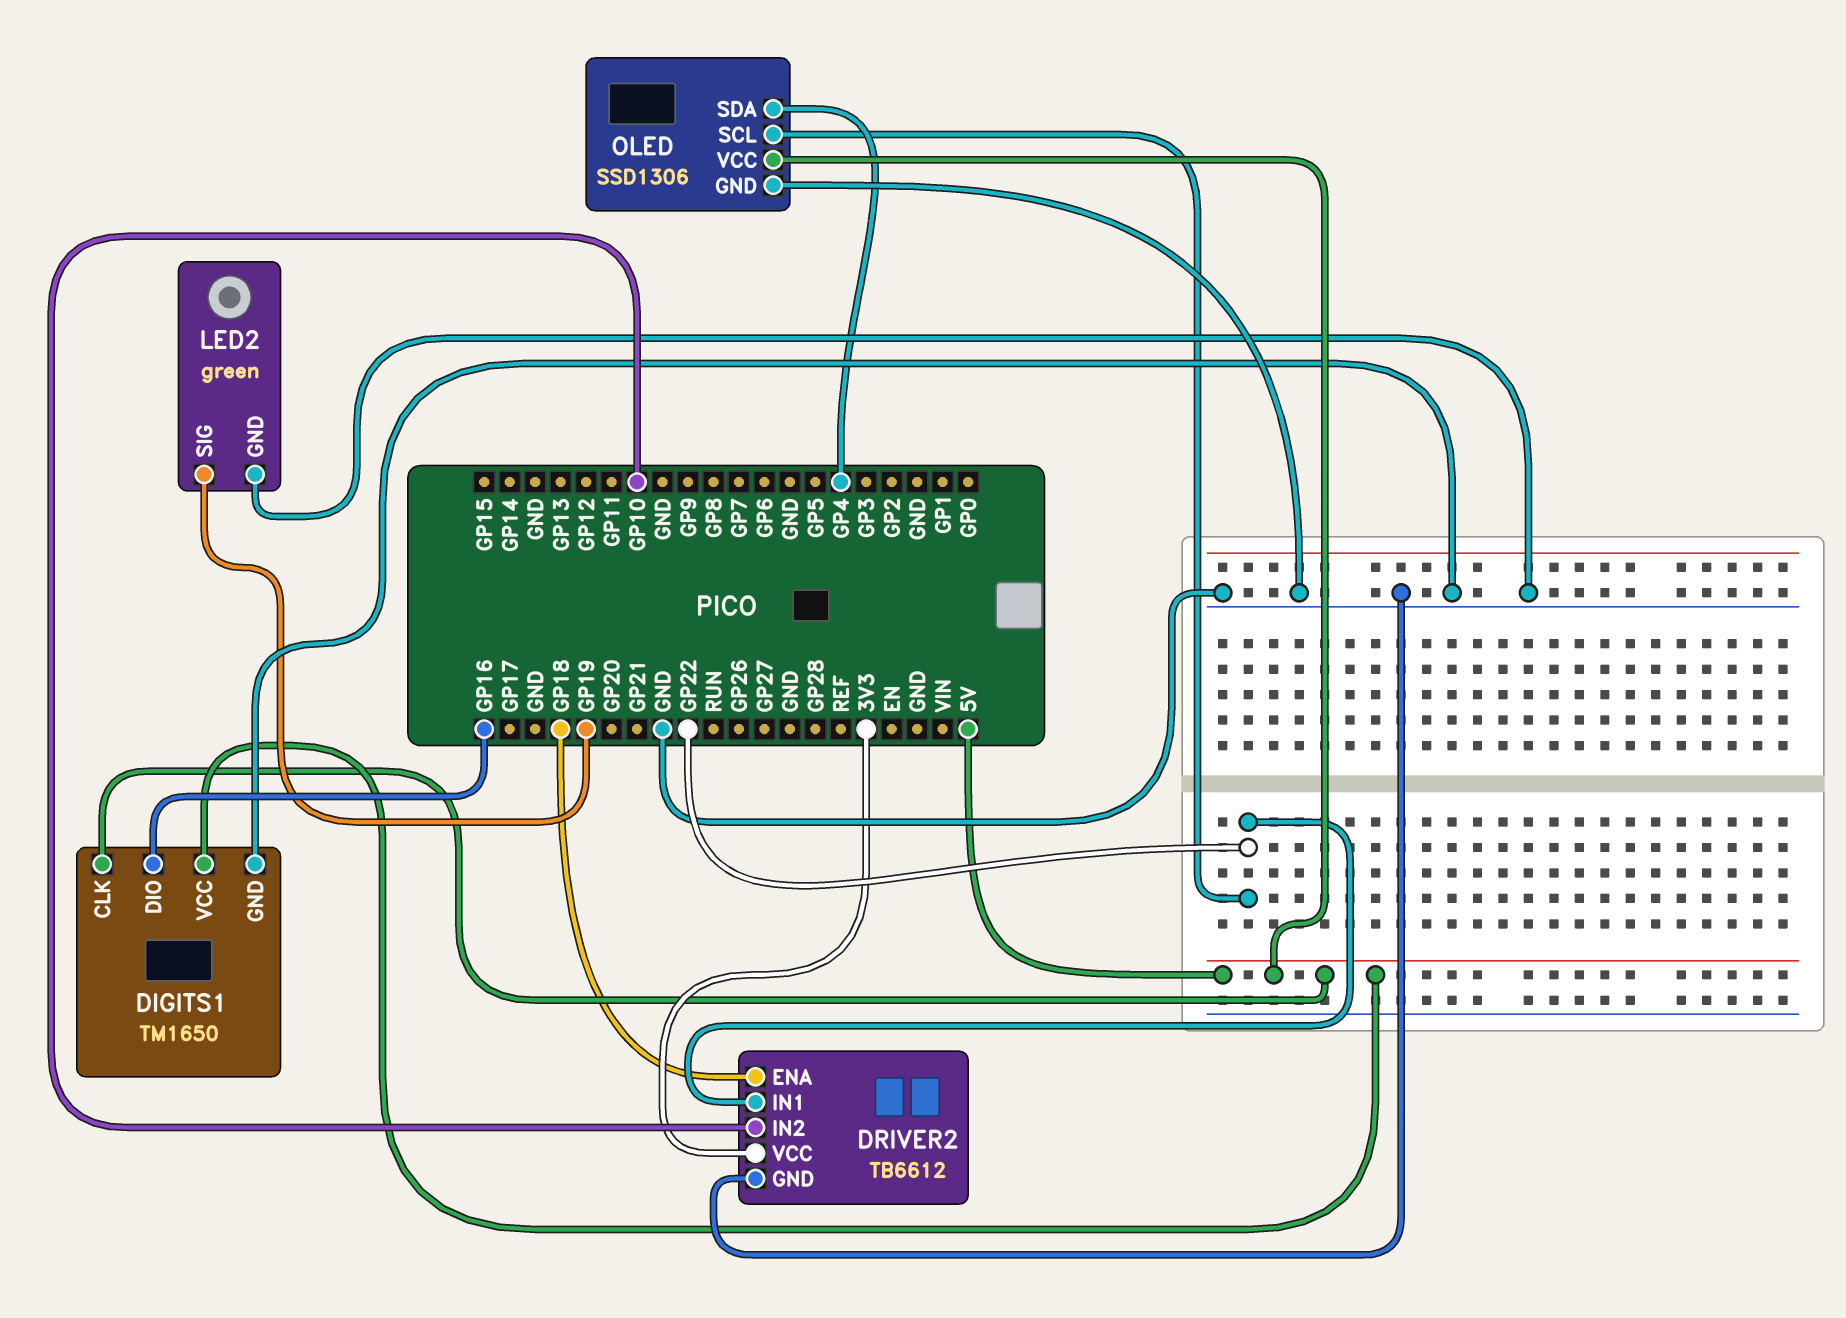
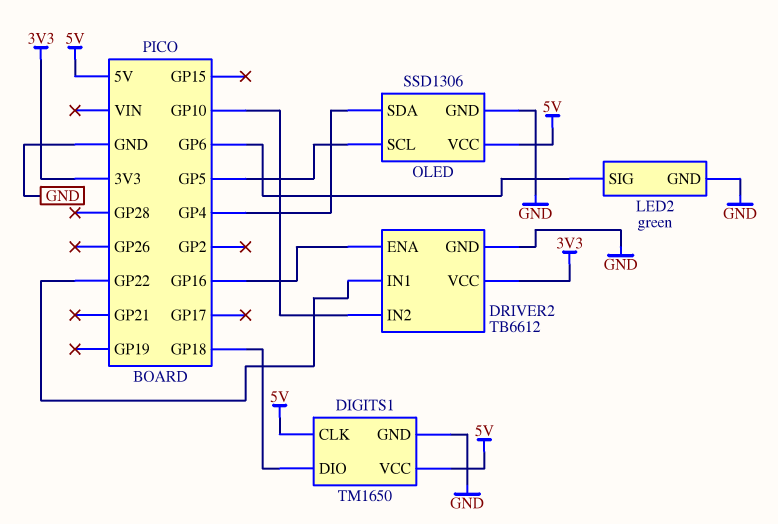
DIGITS1 pin DIO: GP16 -> GP18
DRIVER2 pin ENA: GP18 -> GP16
LED2 pin SIG: GP19 -> GP6
OLED pin SCL: GP22 -> GP5

